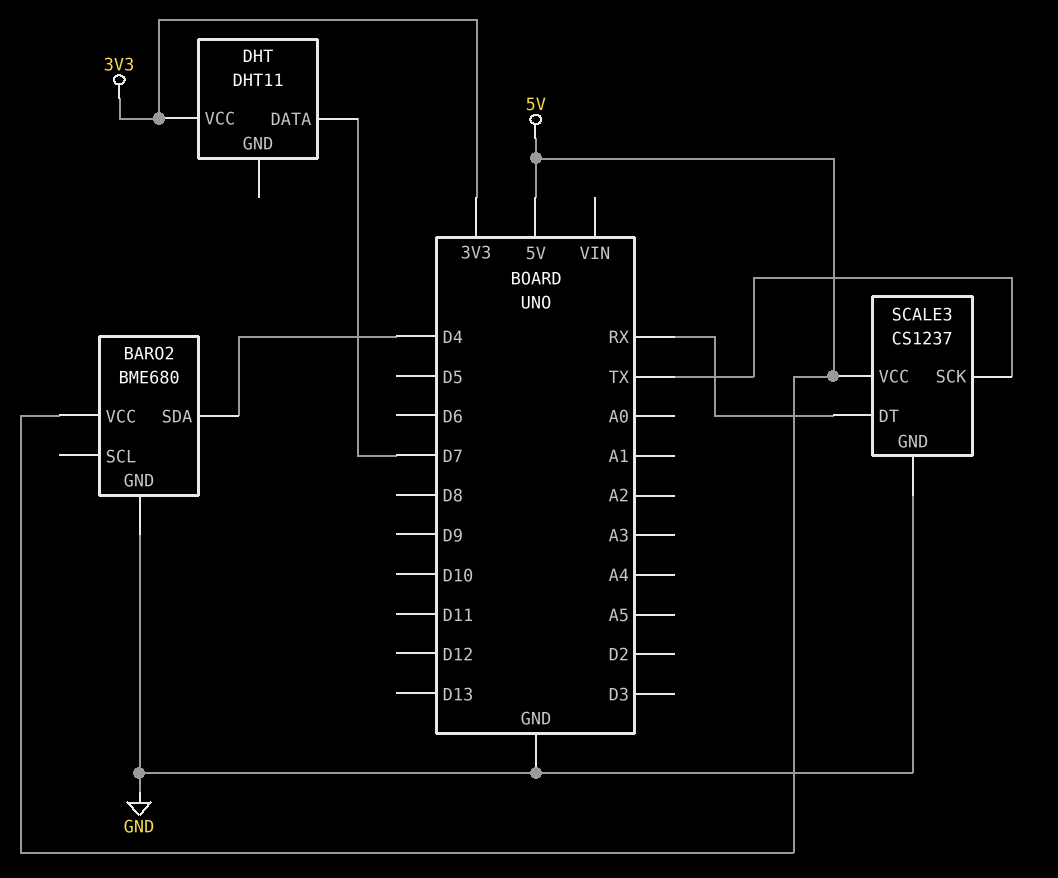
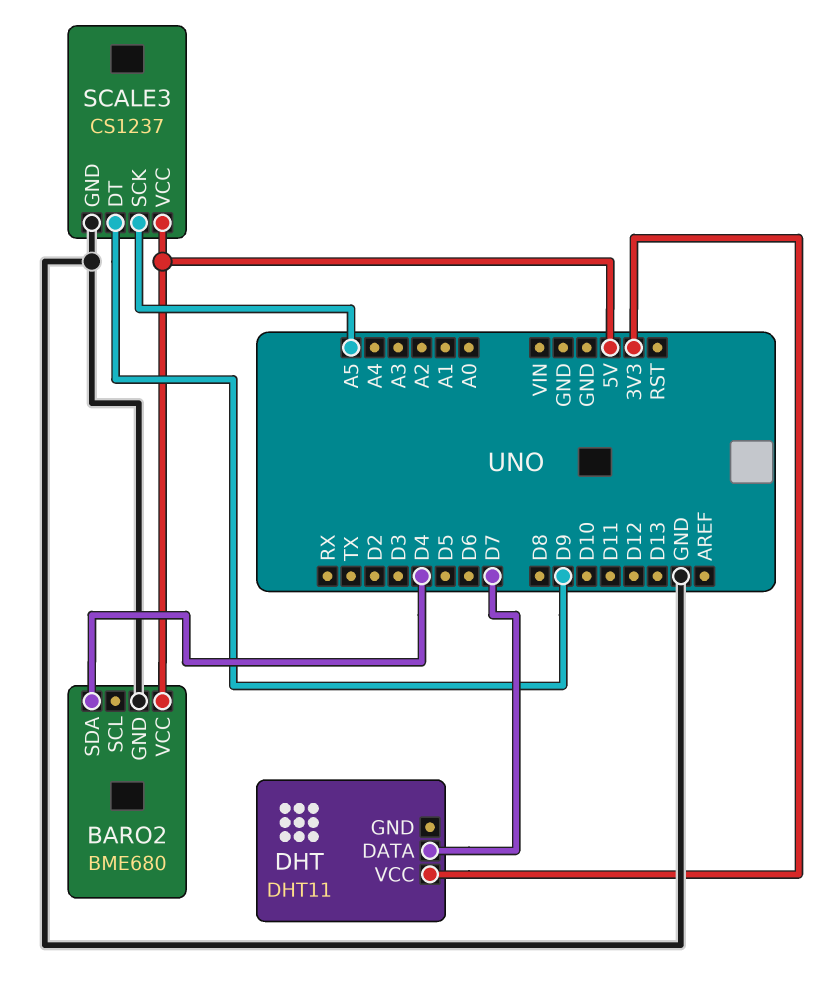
SCALE3 pin DT: RX -> D9
SCALE3 pin SCK: TX -> A5

